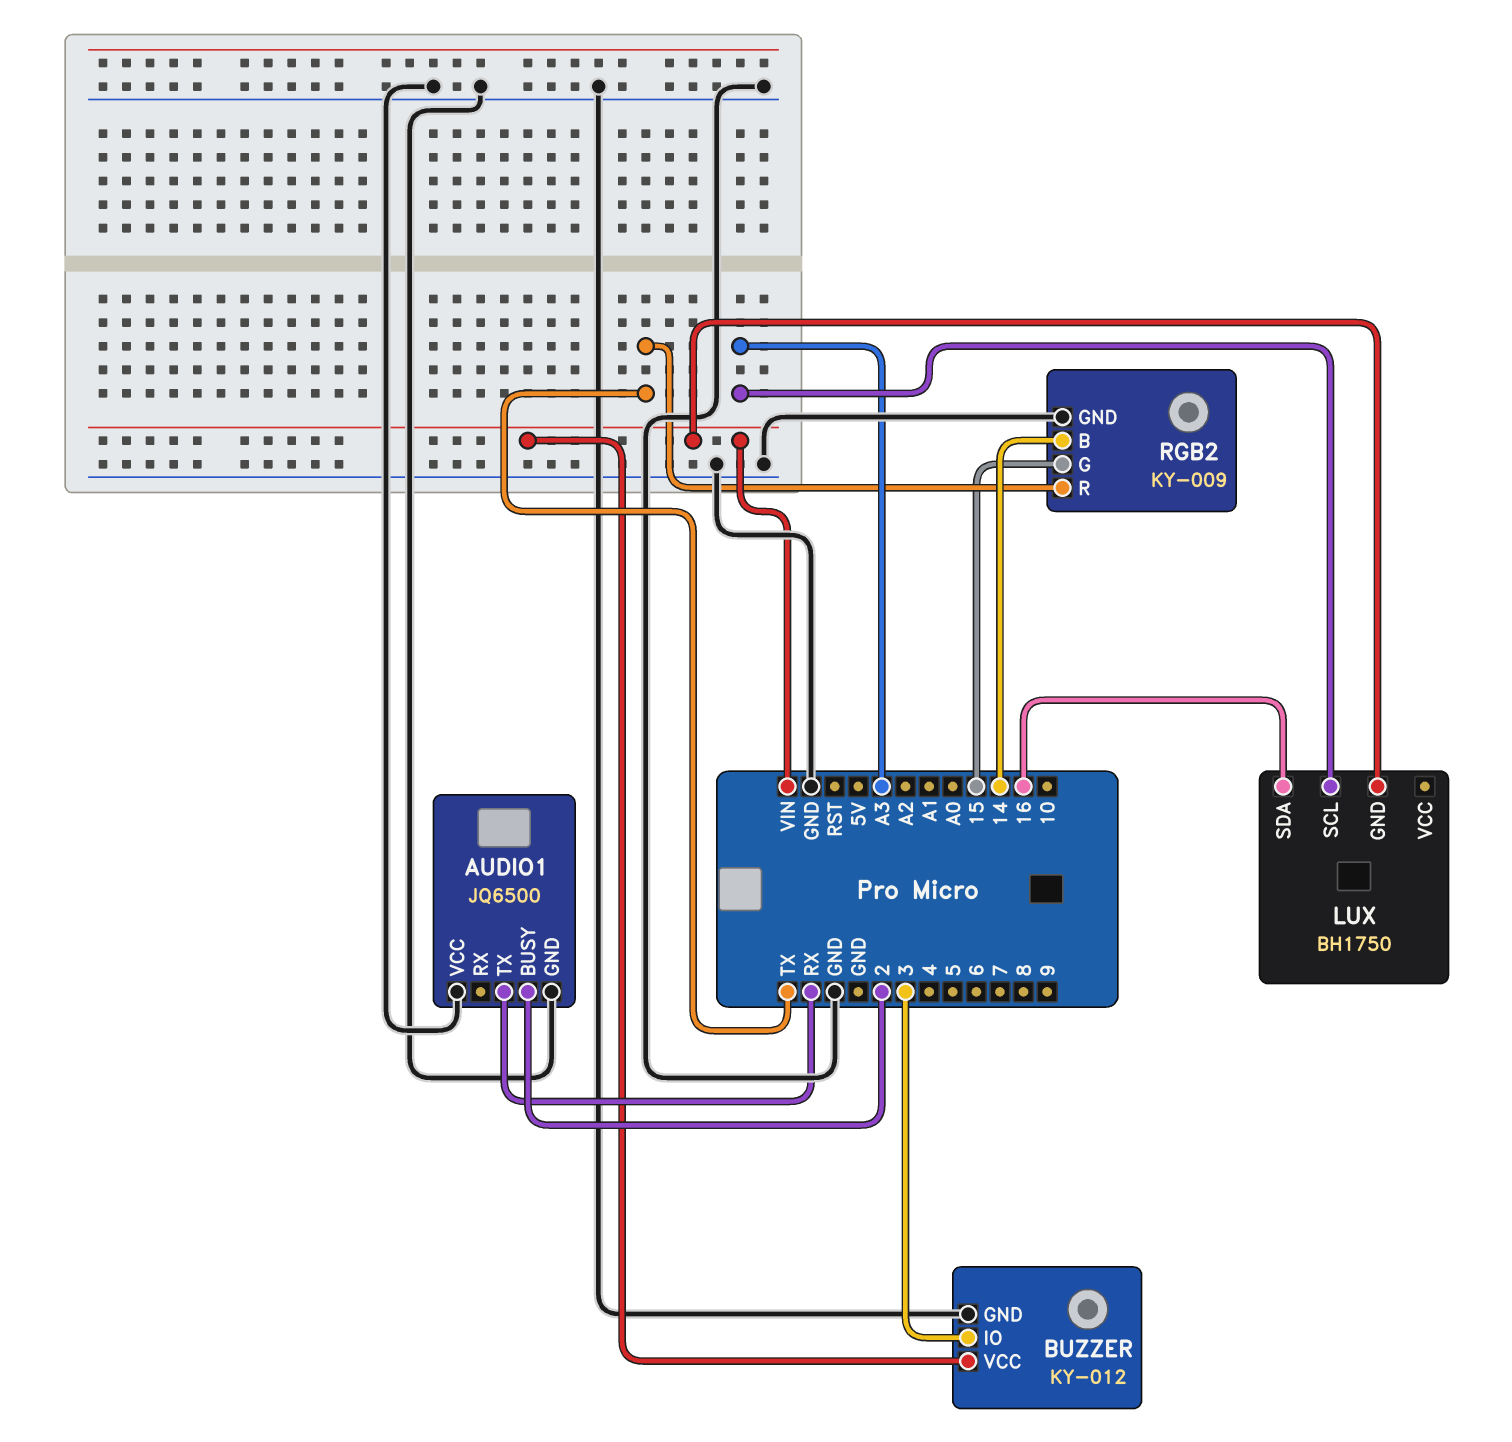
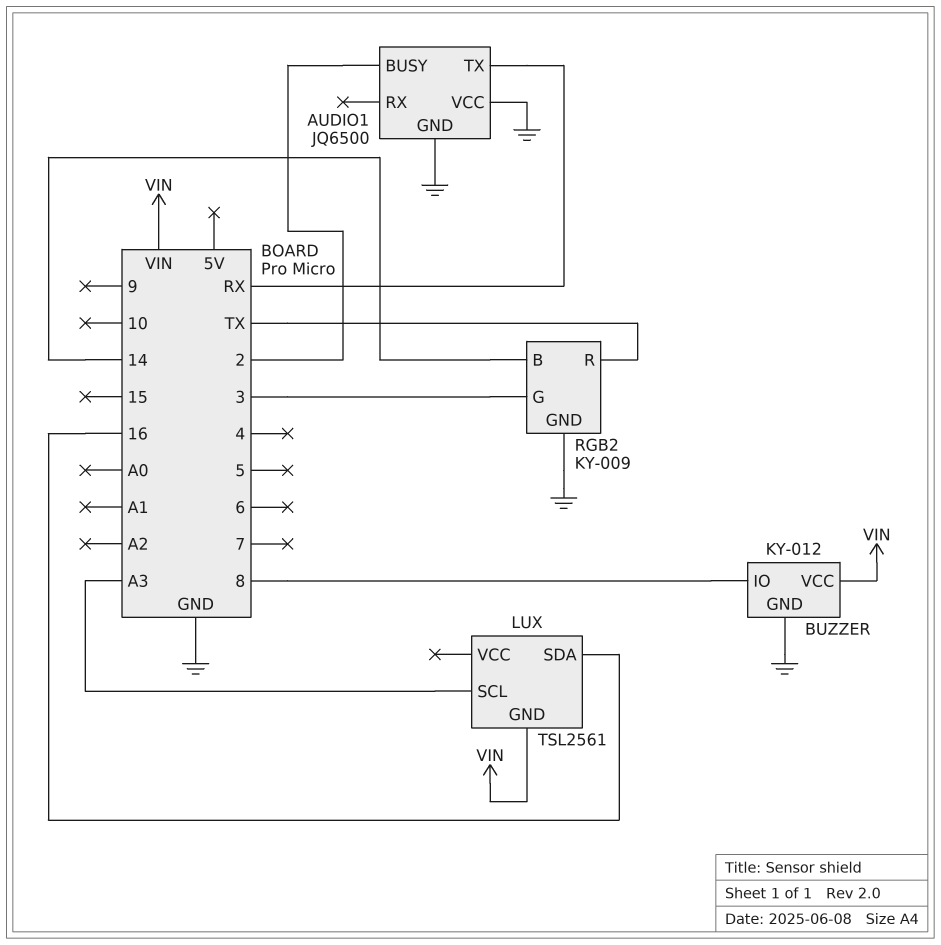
BUZZER pin IO: 3 -> 8
LUX: BH1750 -> TSL2561
RGB2 pin G: 15 -> 3

